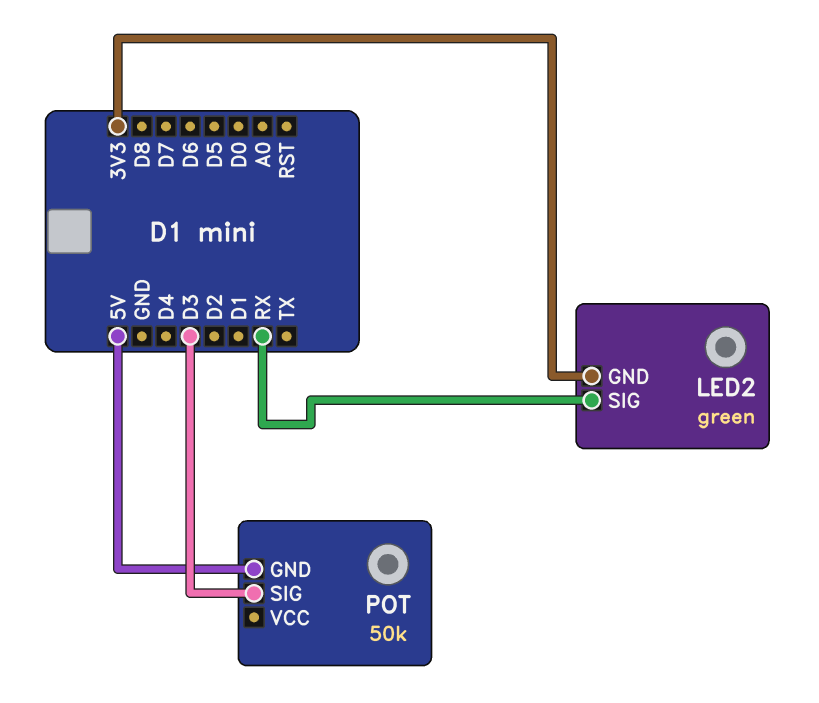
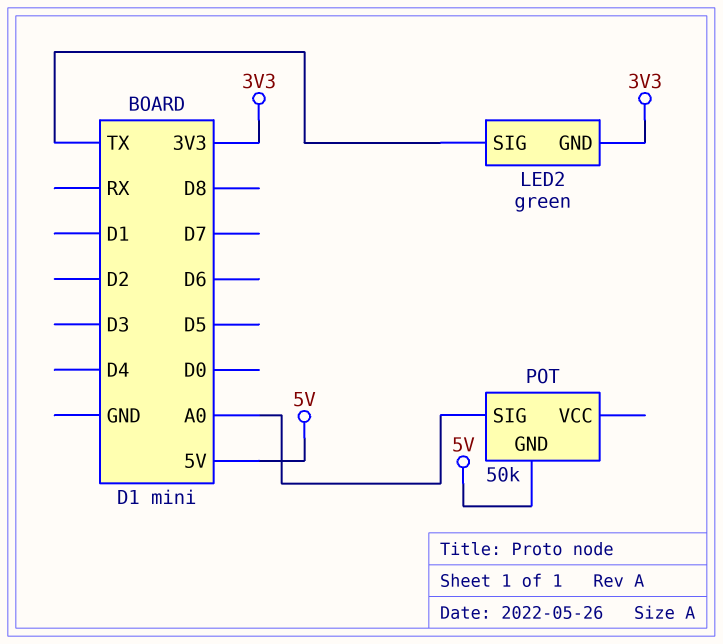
LED2 pin SIG: RX -> TX
POT pin SIG: D3 -> A0

